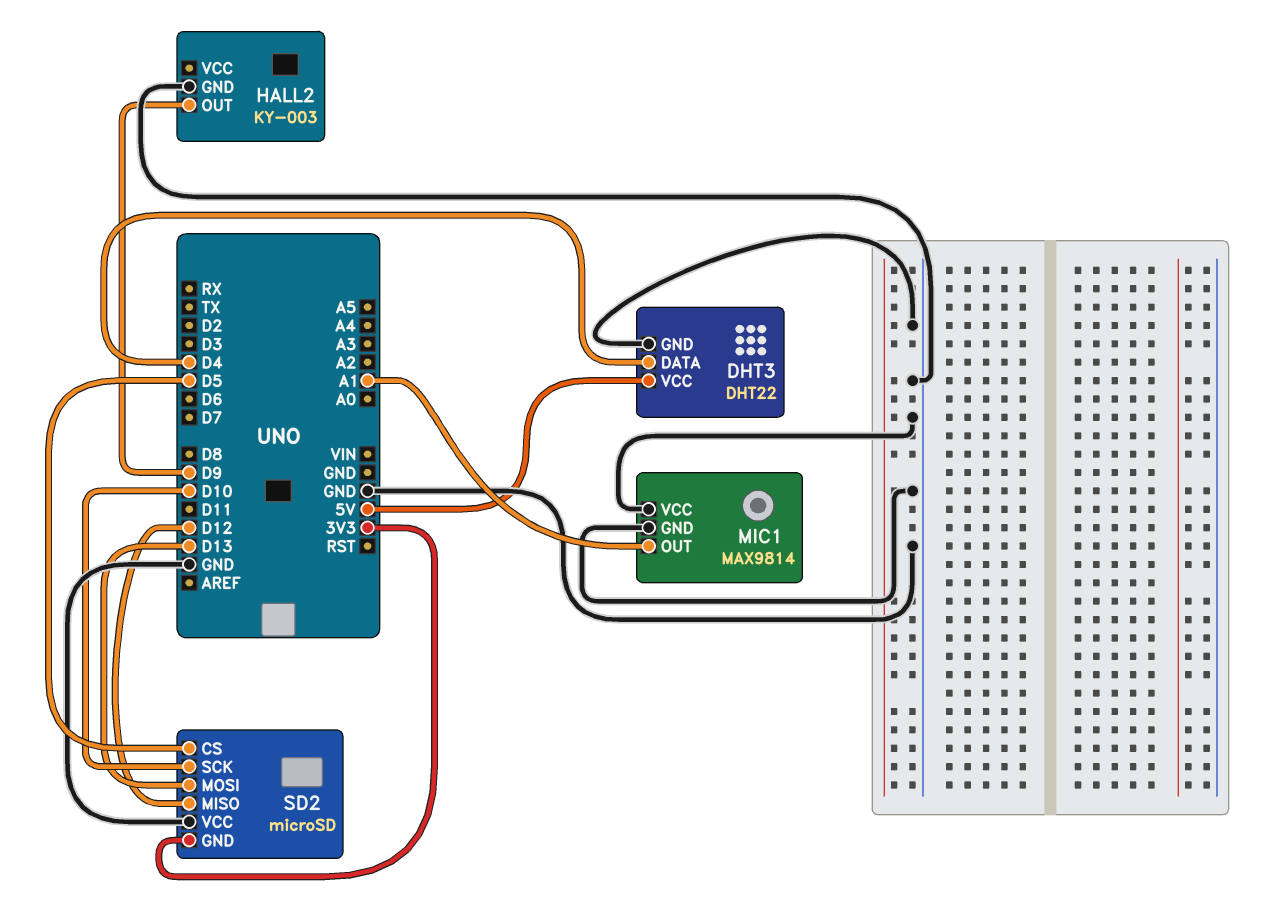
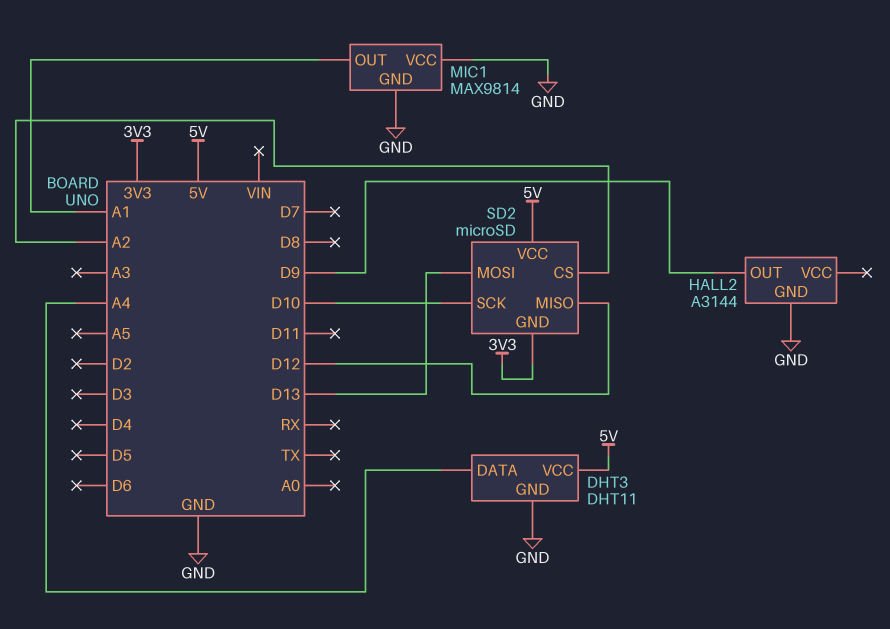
DHT3: DHT22 -> DHT11
DHT3 pin DATA: D4 -> A4
HALL2: KY-003 -> A3144
SD2 pin CS: D5 -> A2
SD2 pin VCC: GND -> 5V

